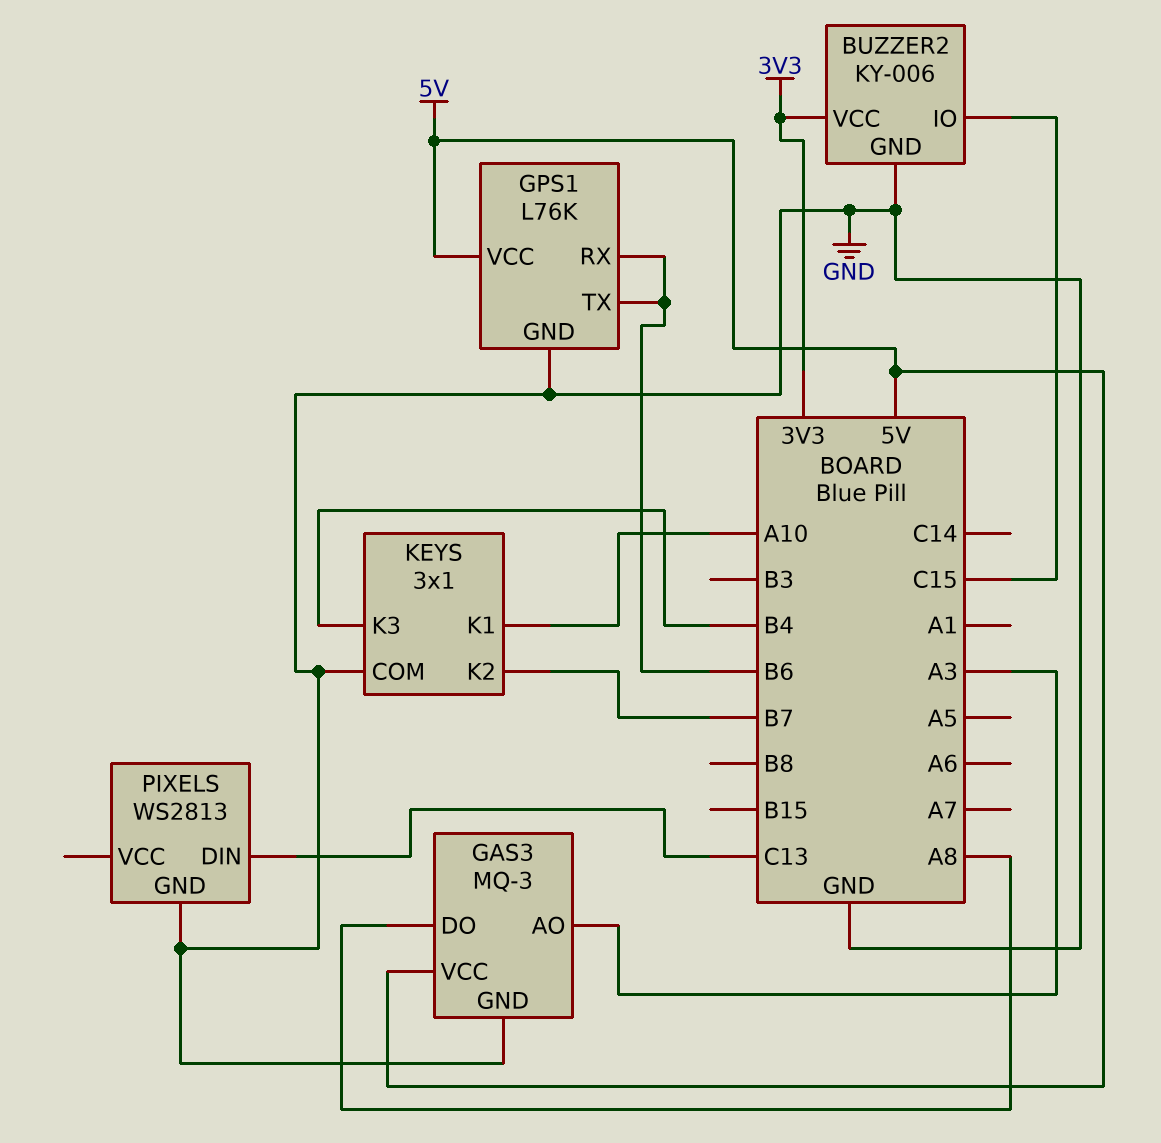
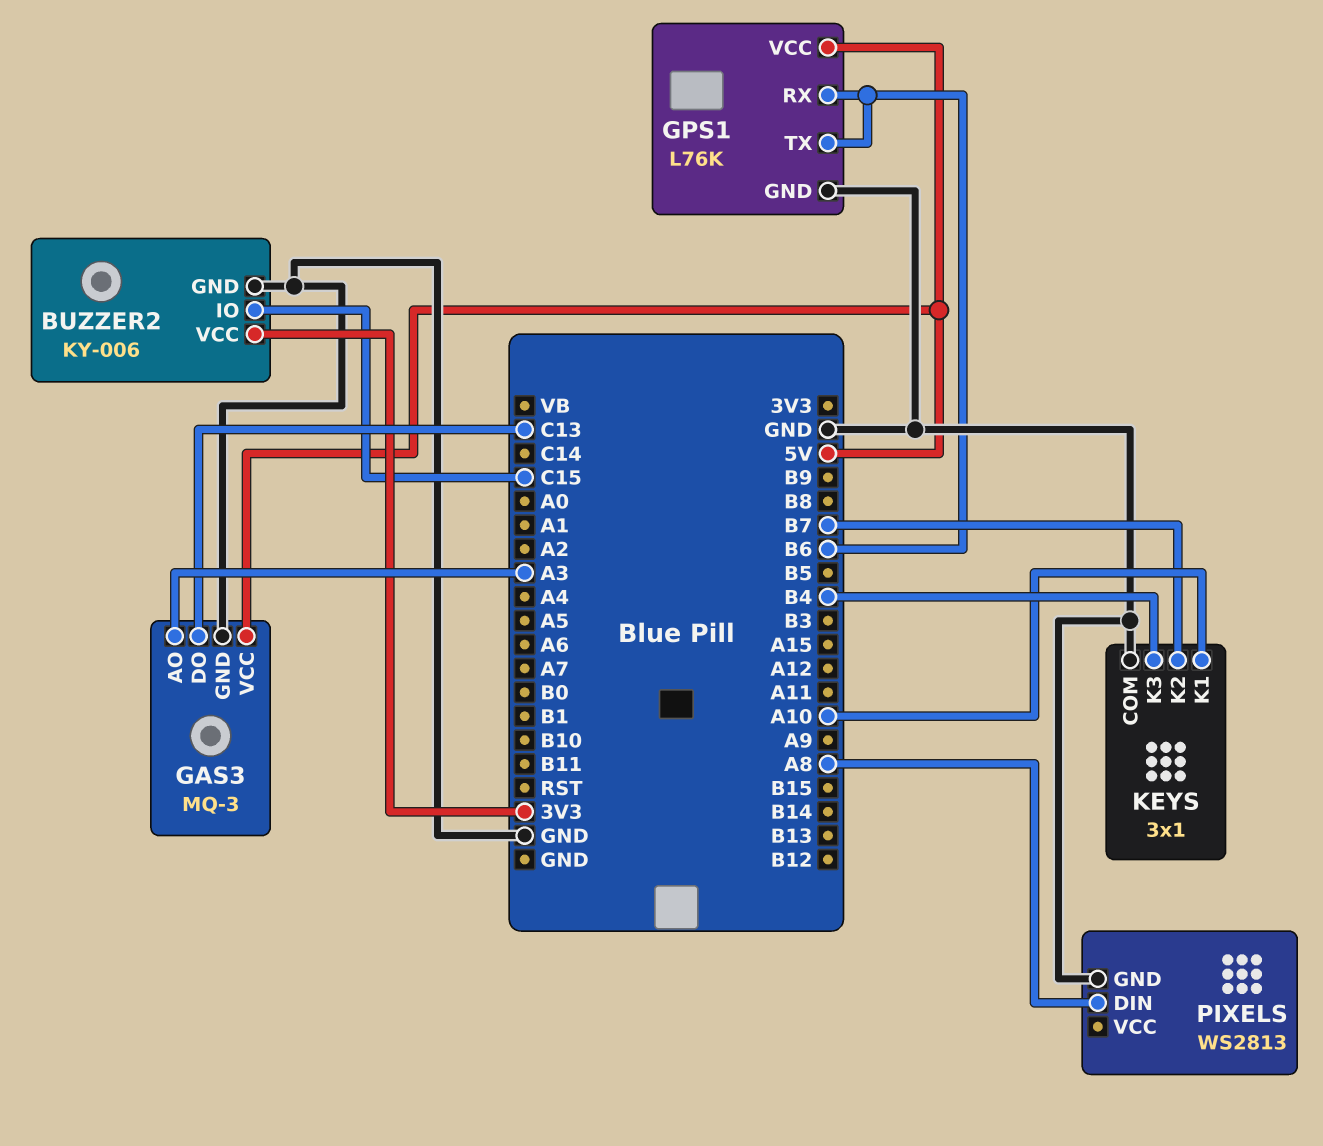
GAS3 pin DO: A8 -> C13
PIXELS pin DIN: C13 -> A8

